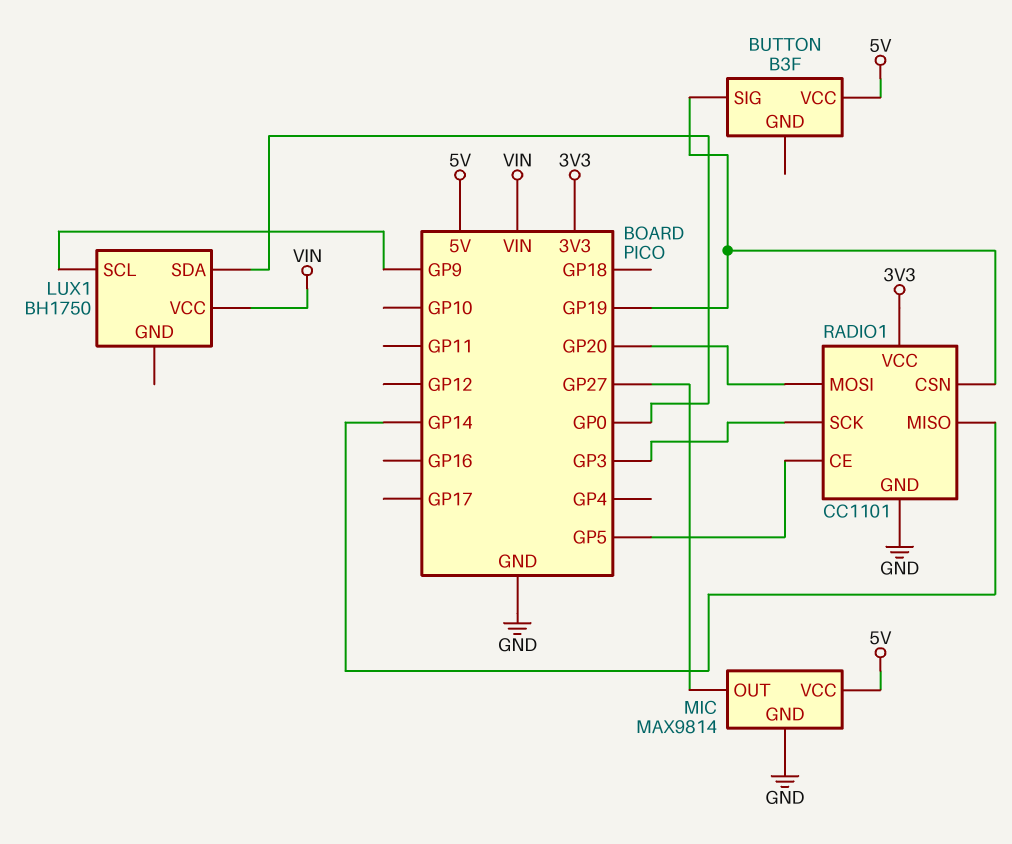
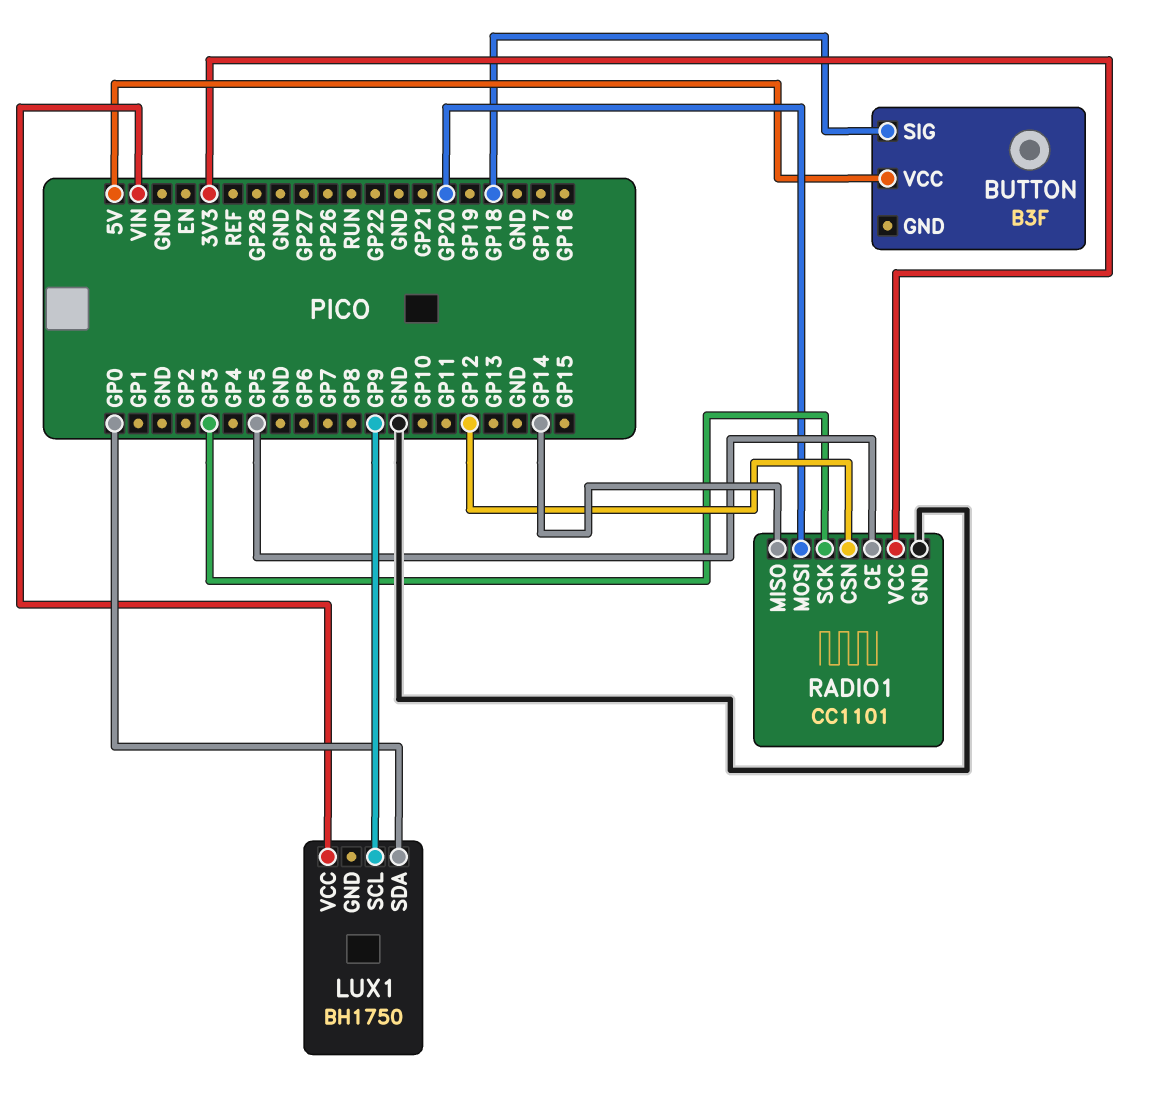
BUTTON pin SIG: GP19 -> GP18
MIC: MAX9814 -> none
MIC pin GND: GND -> none
MIC pin OUT: GP27 -> none
MIC pin VCC: 5V -> none
RADIO1 pin CSN: GP19 -> GP12

